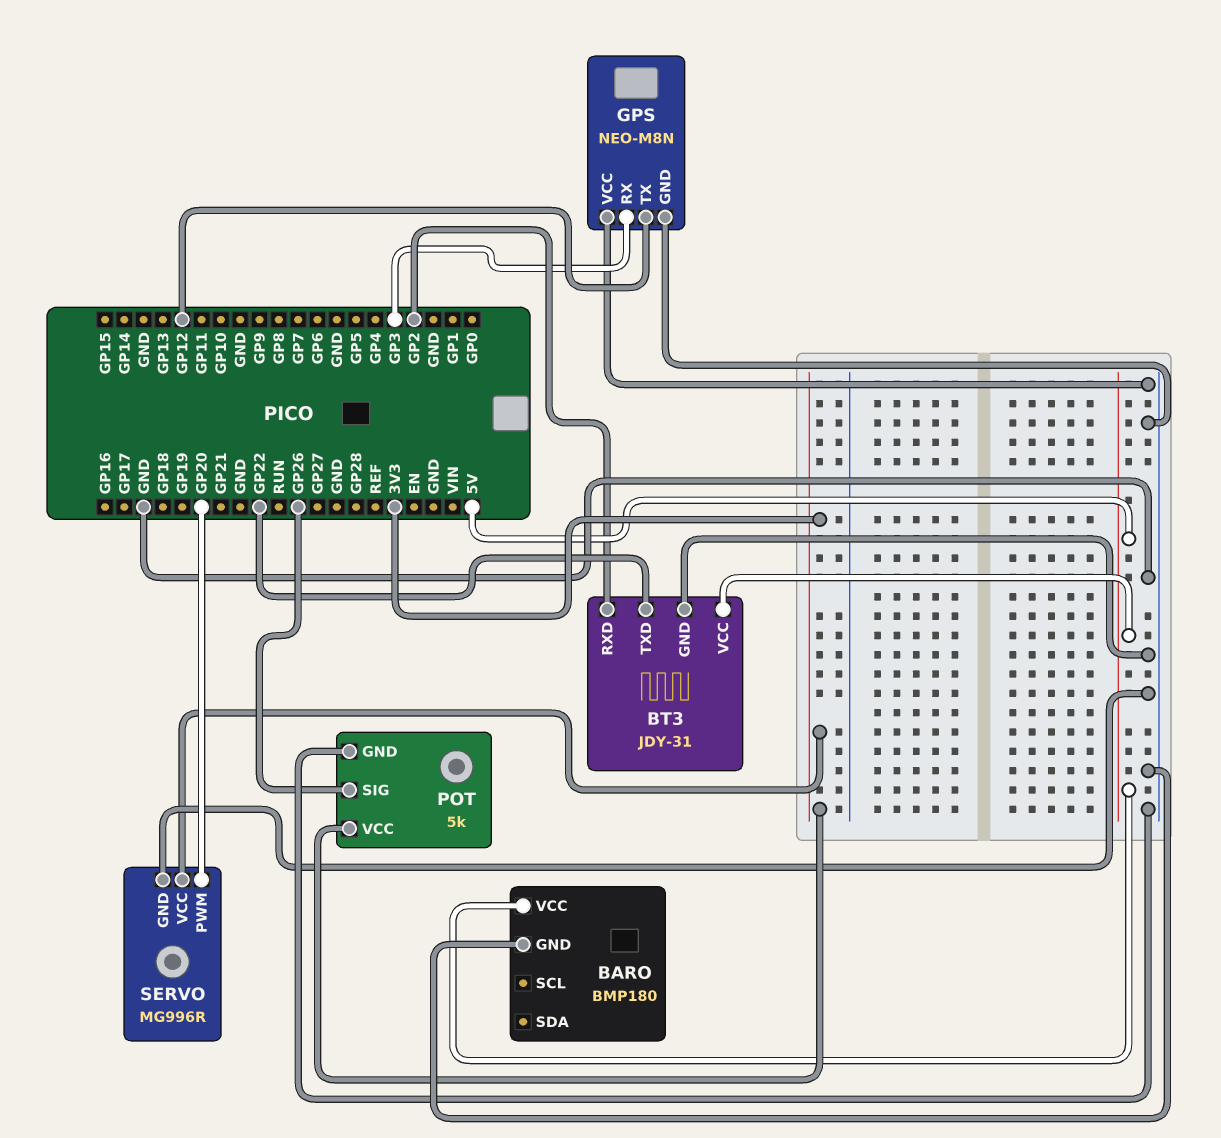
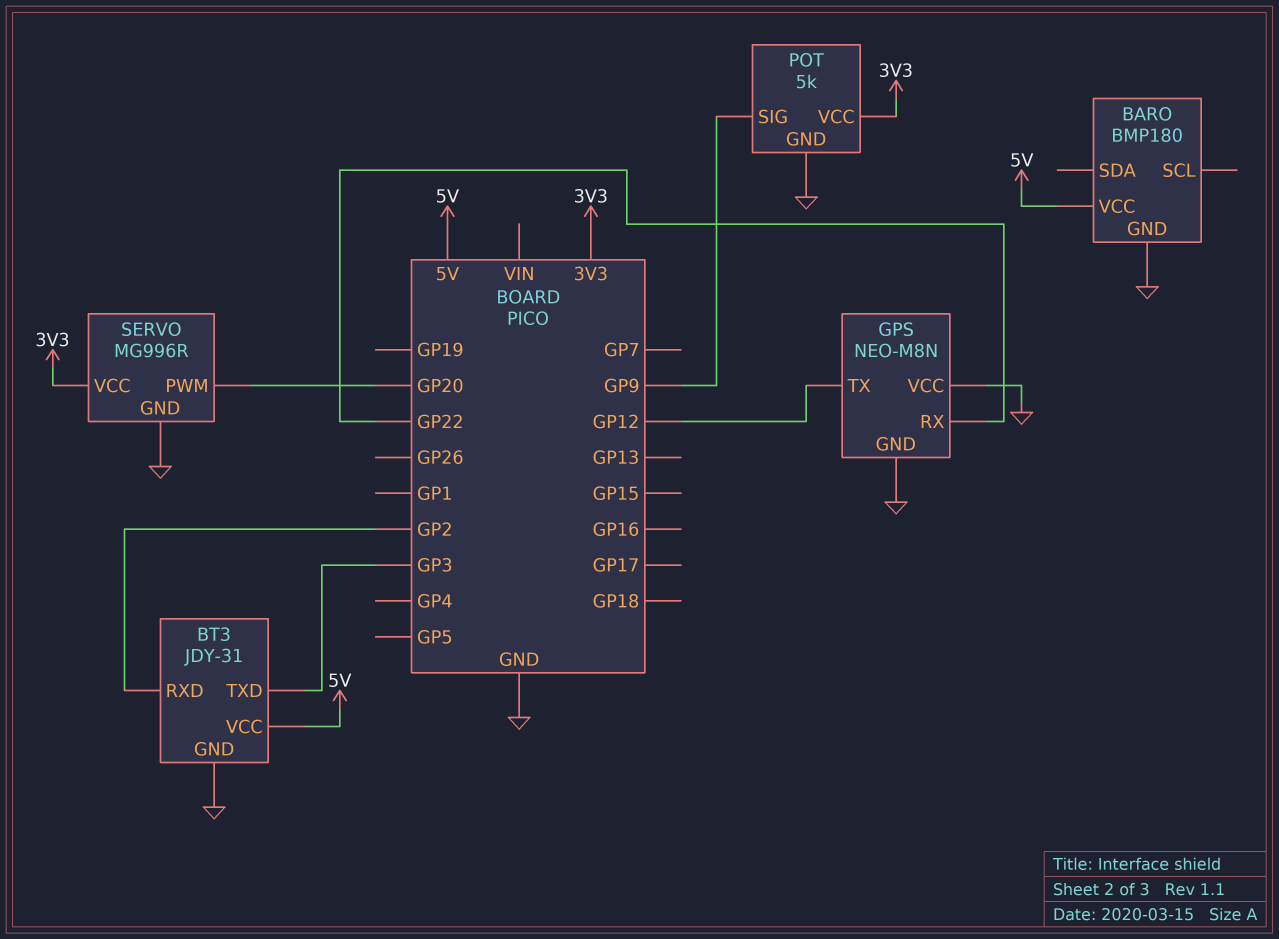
BT3 pin TXD: GP22 -> GP3
GPS pin RX: GP3 -> GP22
POT pin SIG: GP26 -> GP9

